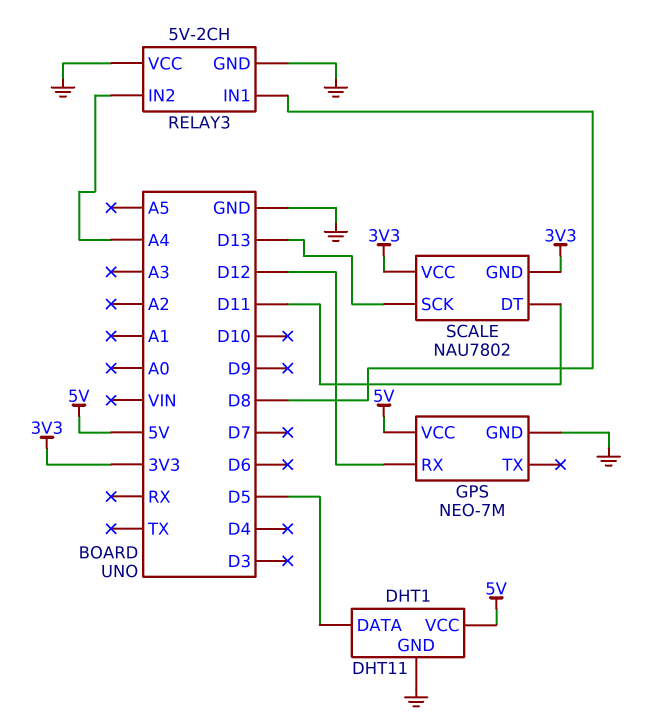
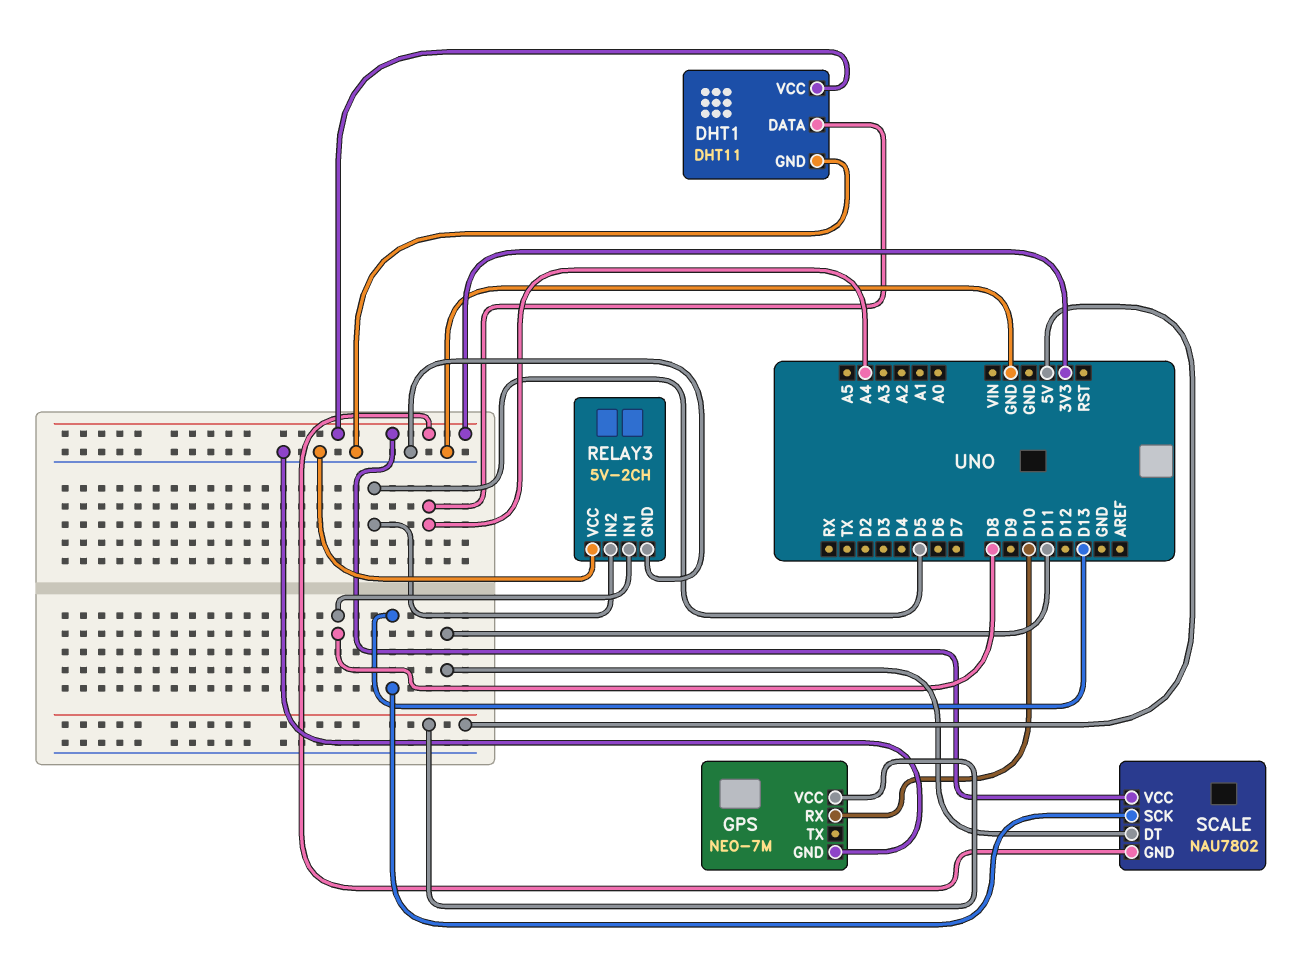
DHT1 pin DATA: D5 -> A4
DHT1 pin VCC: 5V -> 3V3
GPS pin RX: D12 -> D10
RELAY3 pin IN2: A4 -> D5

